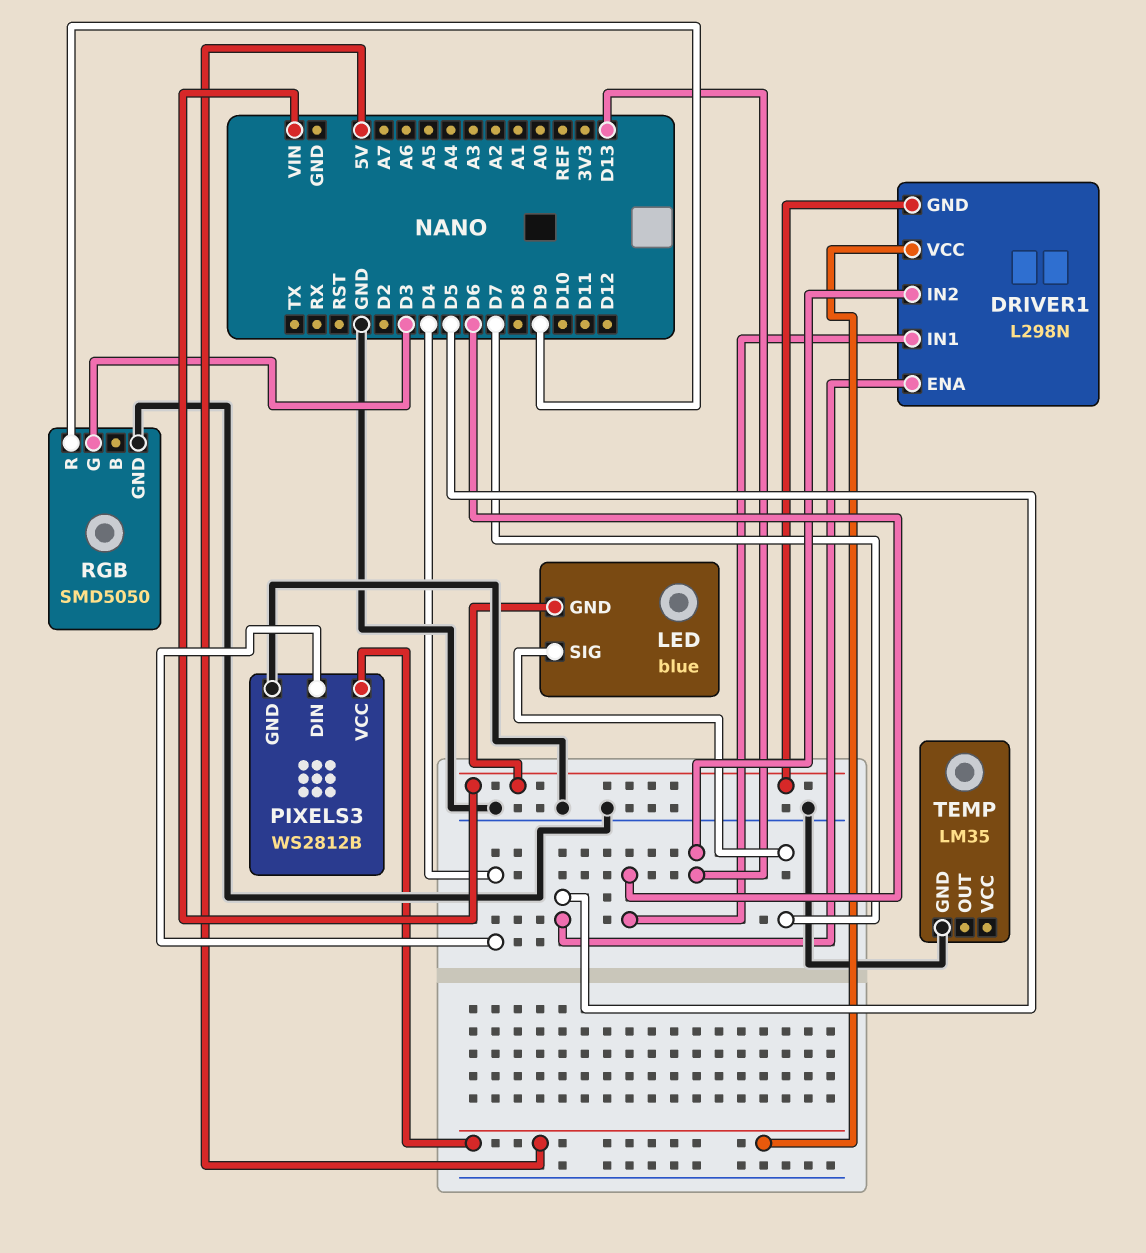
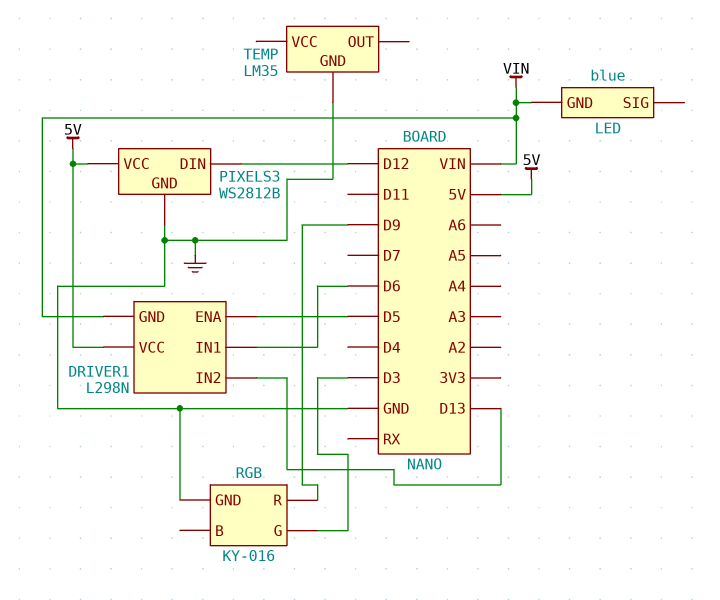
LED pin SIG: D7 -> none
PIXELS3 pin DIN: D4 -> D12
RGB: SMD5050 -> KY-016

